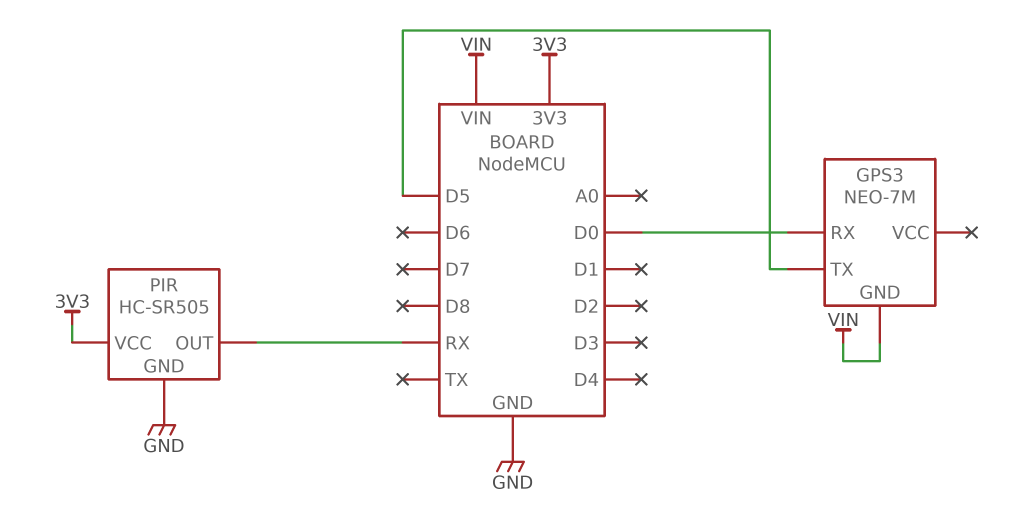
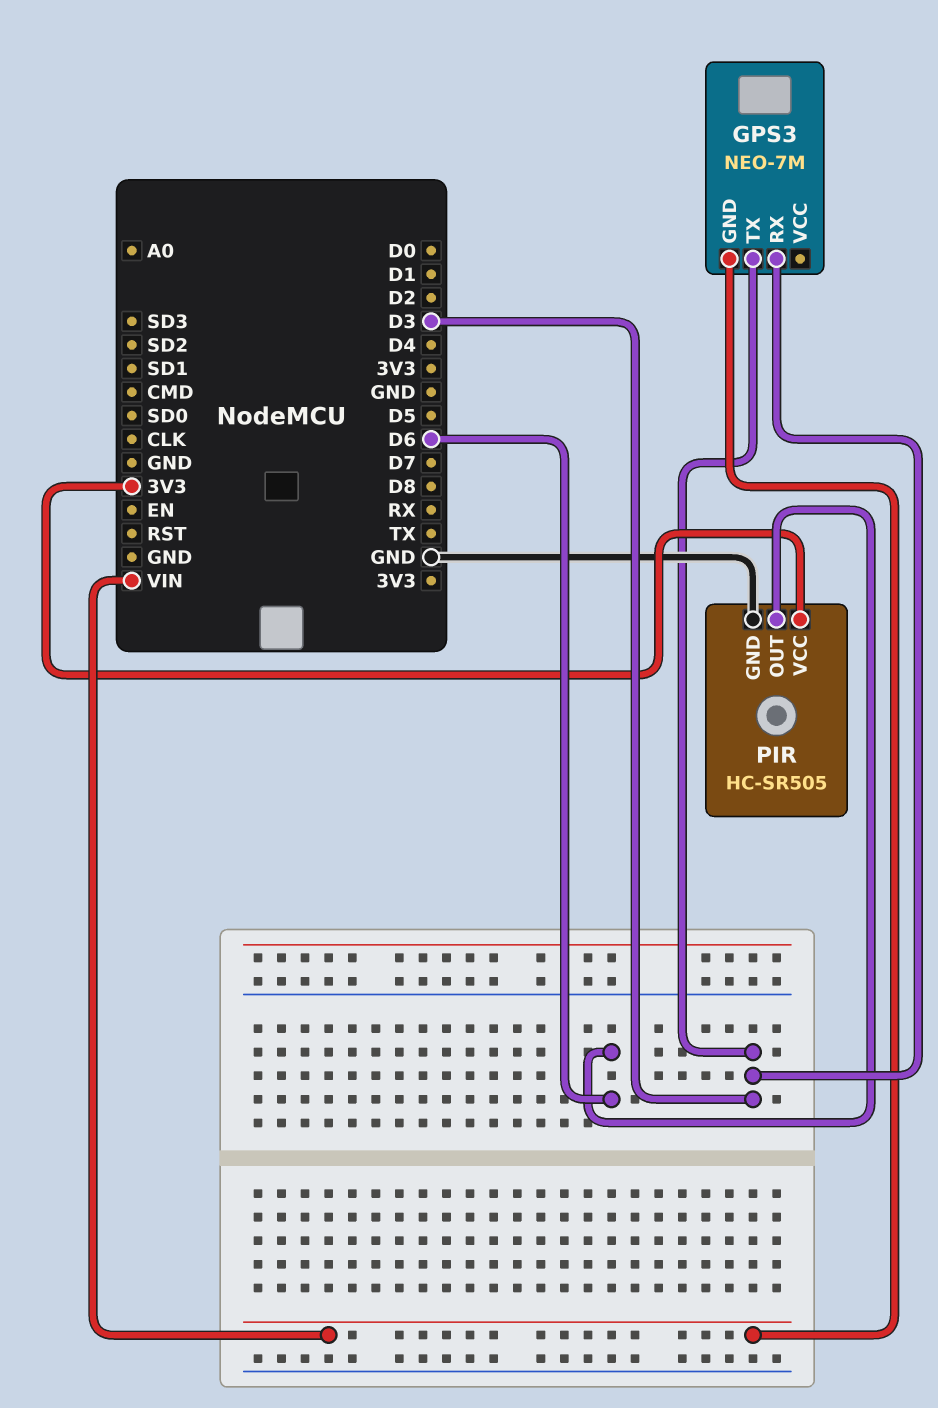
GPS3 pin RX: D0 -> D3
GPS3 pin TX: D5 -> D3
PIR pin OUT: RX -> D6

